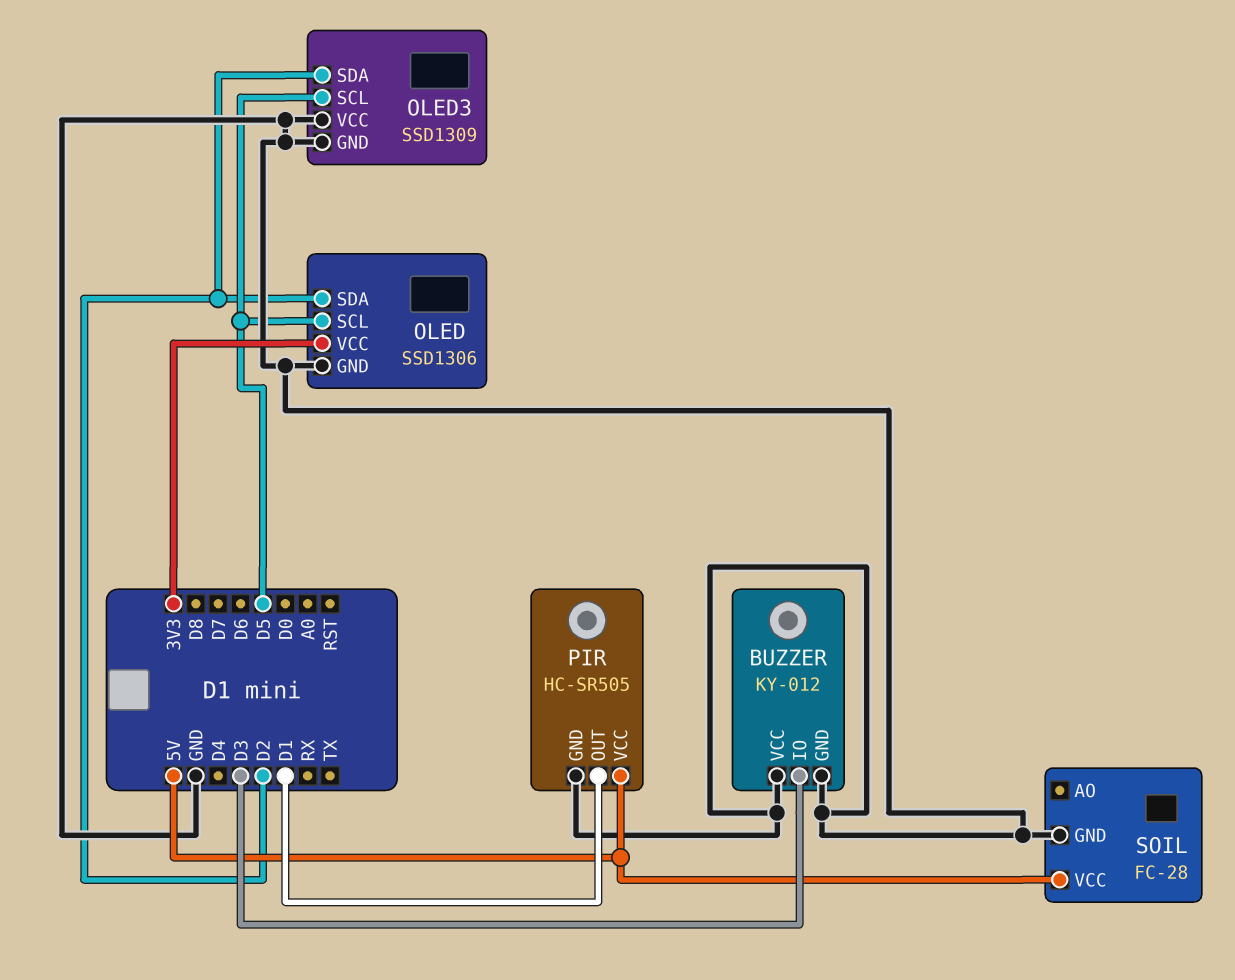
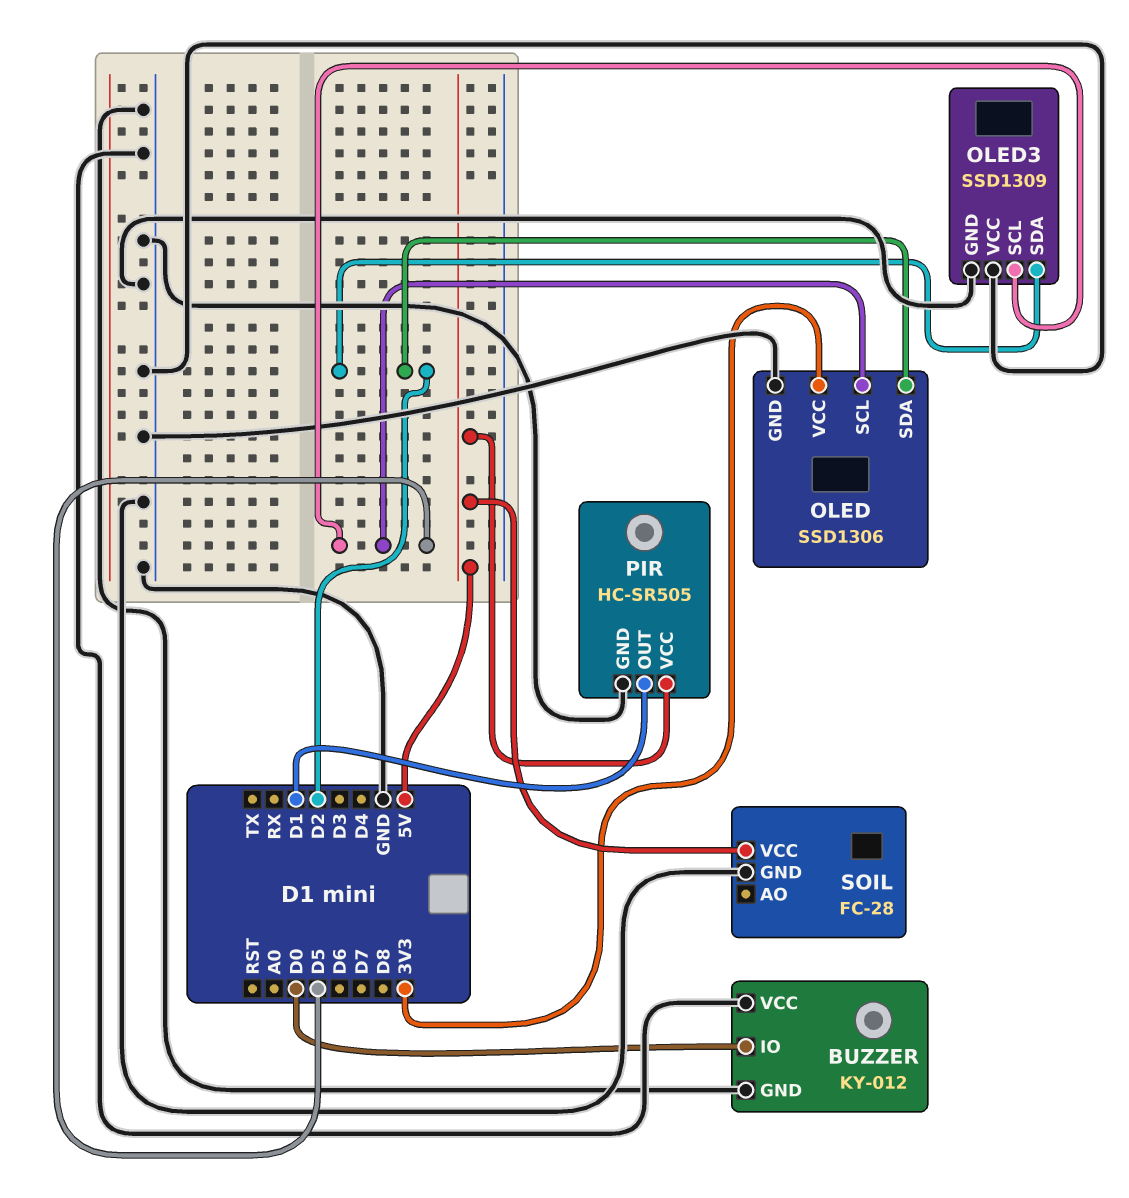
BUZZER pin IO: D3 -> D0

